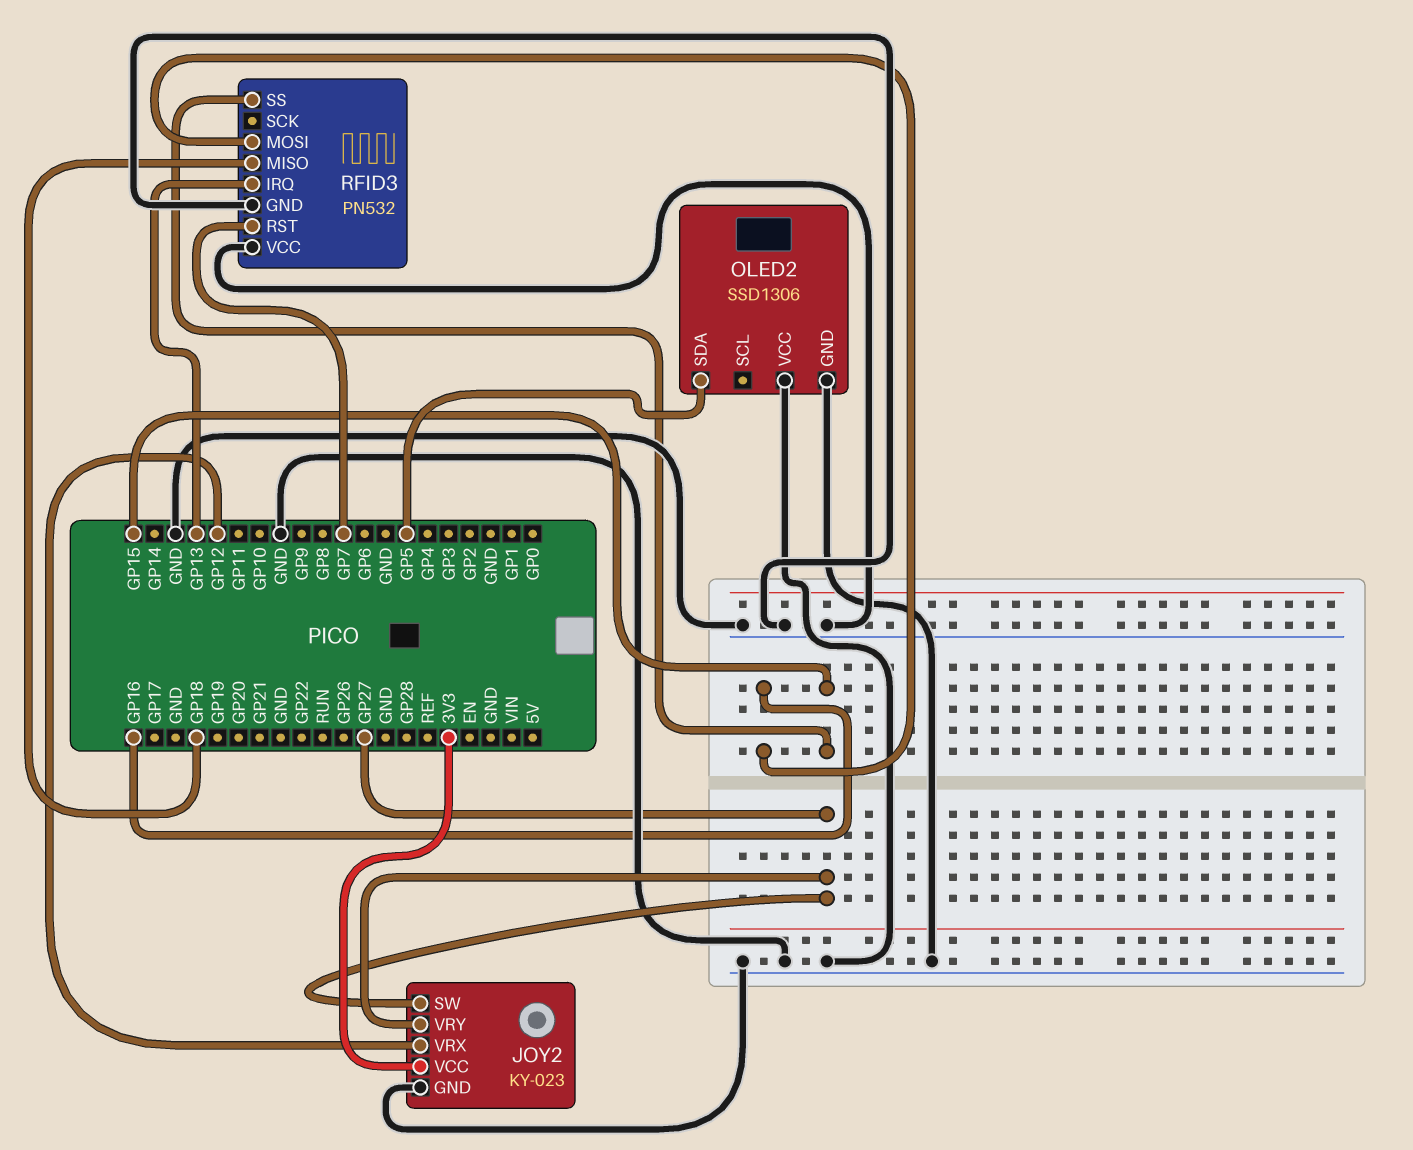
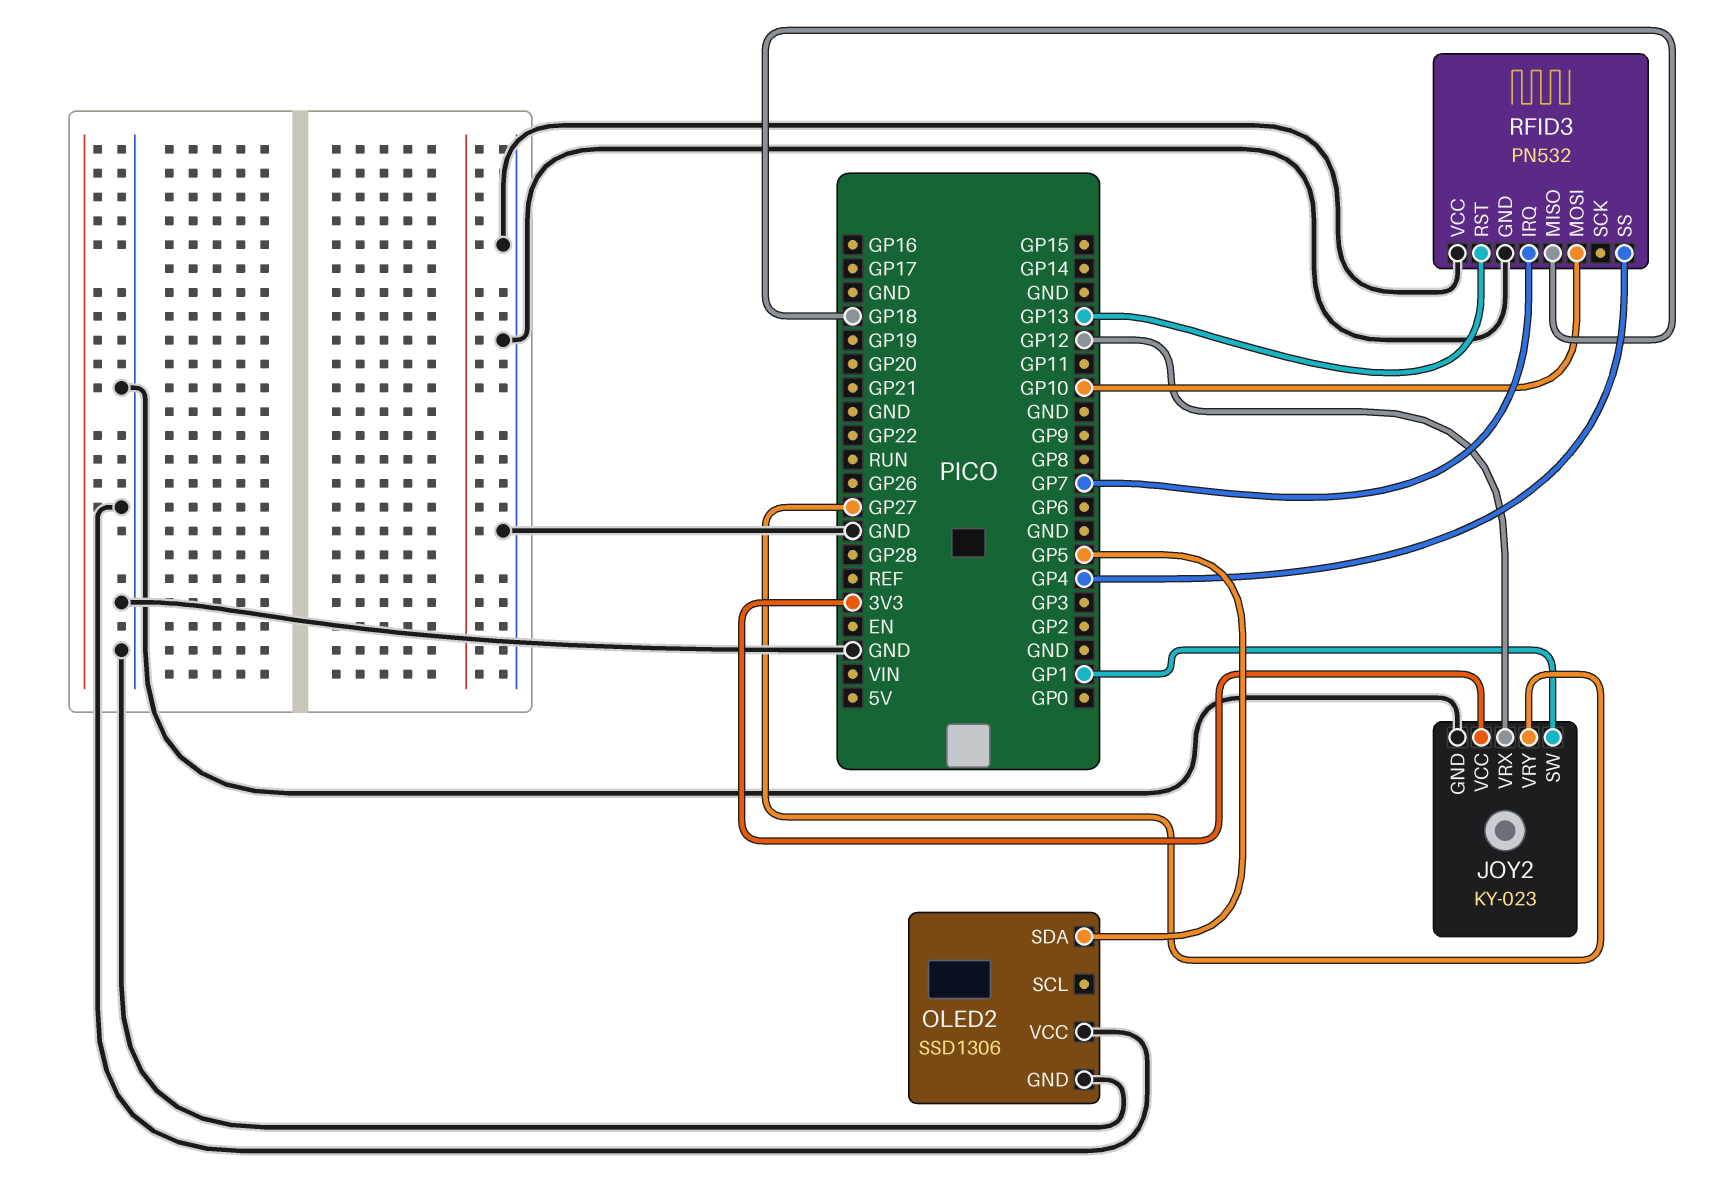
JOY2 pin SW: GP27 -> GP1
RFID3 pin IRQ: GP13 -> GP7
RFID3 pin MOSI: GP16 -> GP10
RFID3 pin RST: GP7 -> GP13
RFID3 pin SS: GP15 -> GP4

